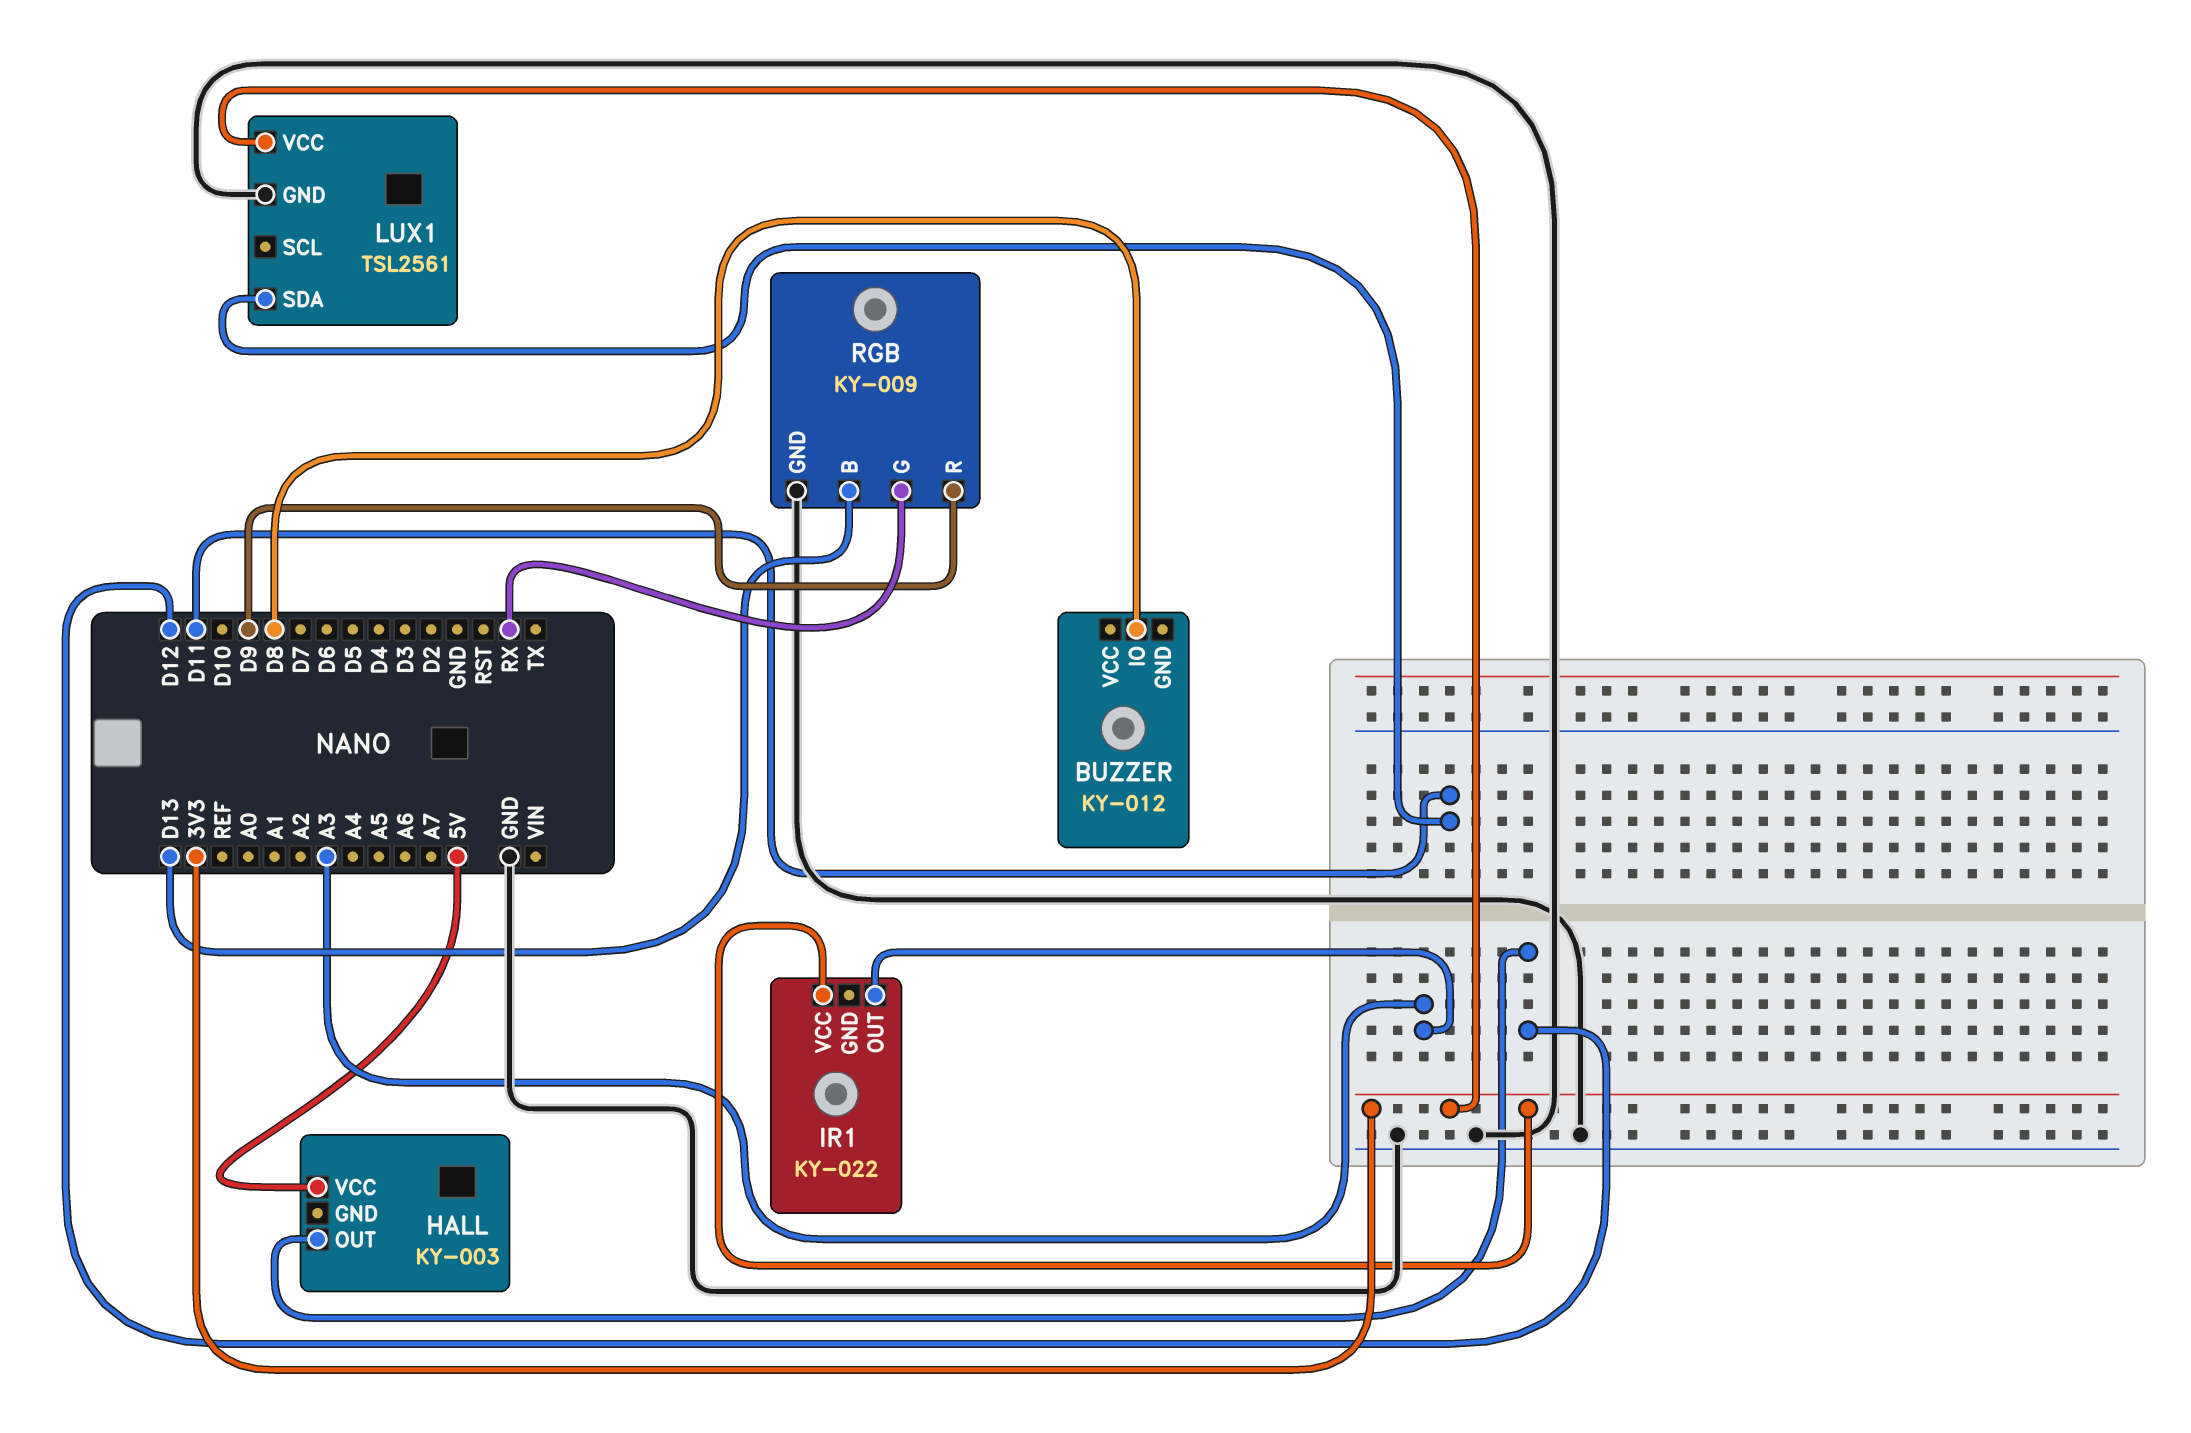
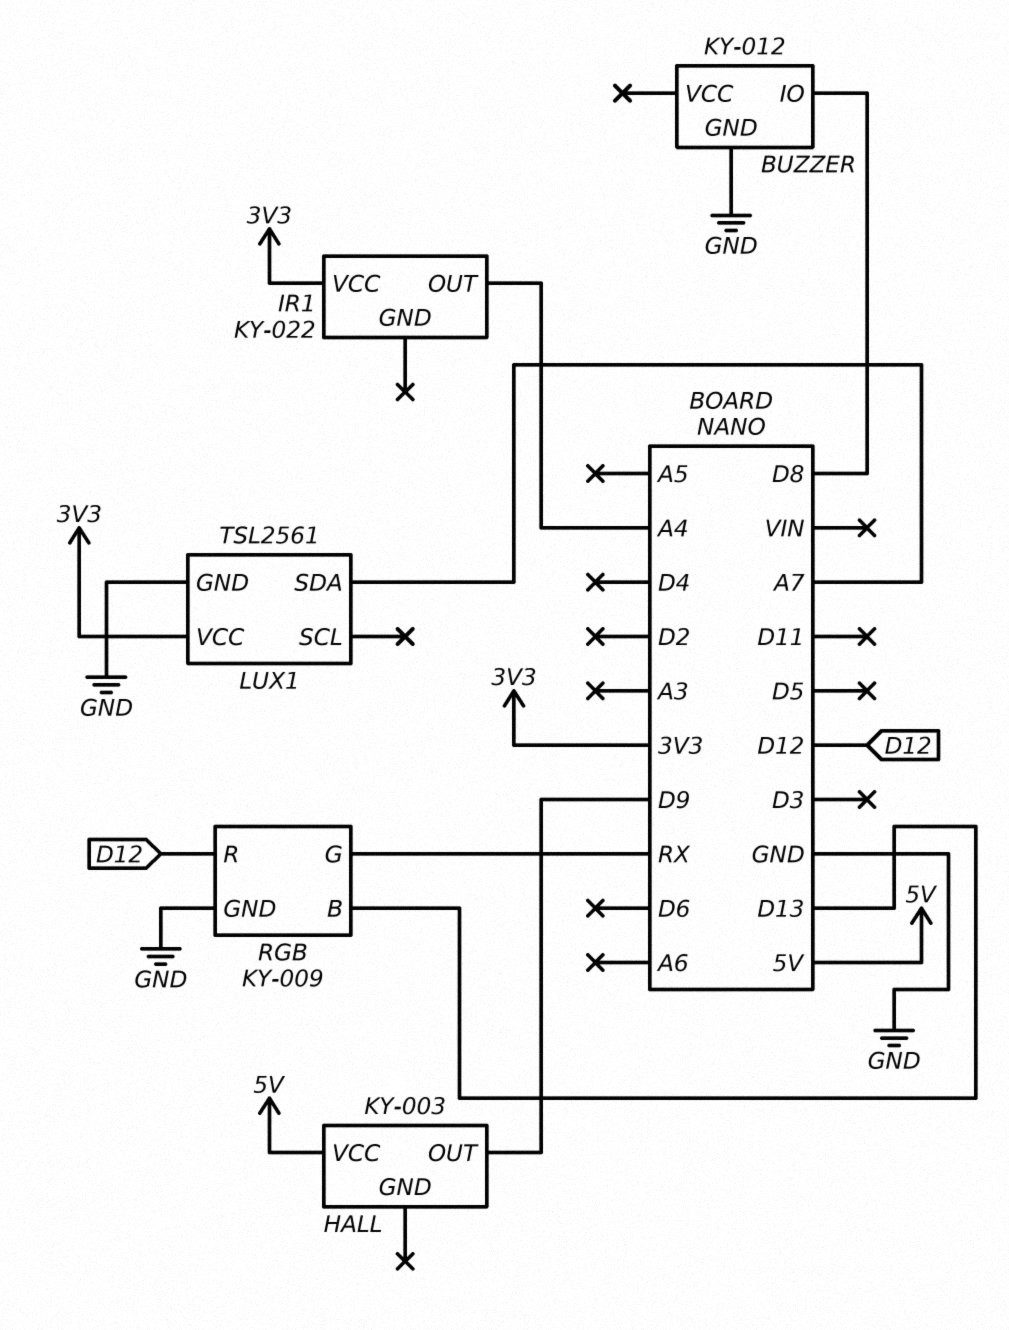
BUZZER pin GND: none -> GND
HALL pin OUT: D12 -> D9
IR1 pin OUT: A3 -> A4
LUX1 pin SDA: D11 -> A7
RGB pin R: D9 -> D12

